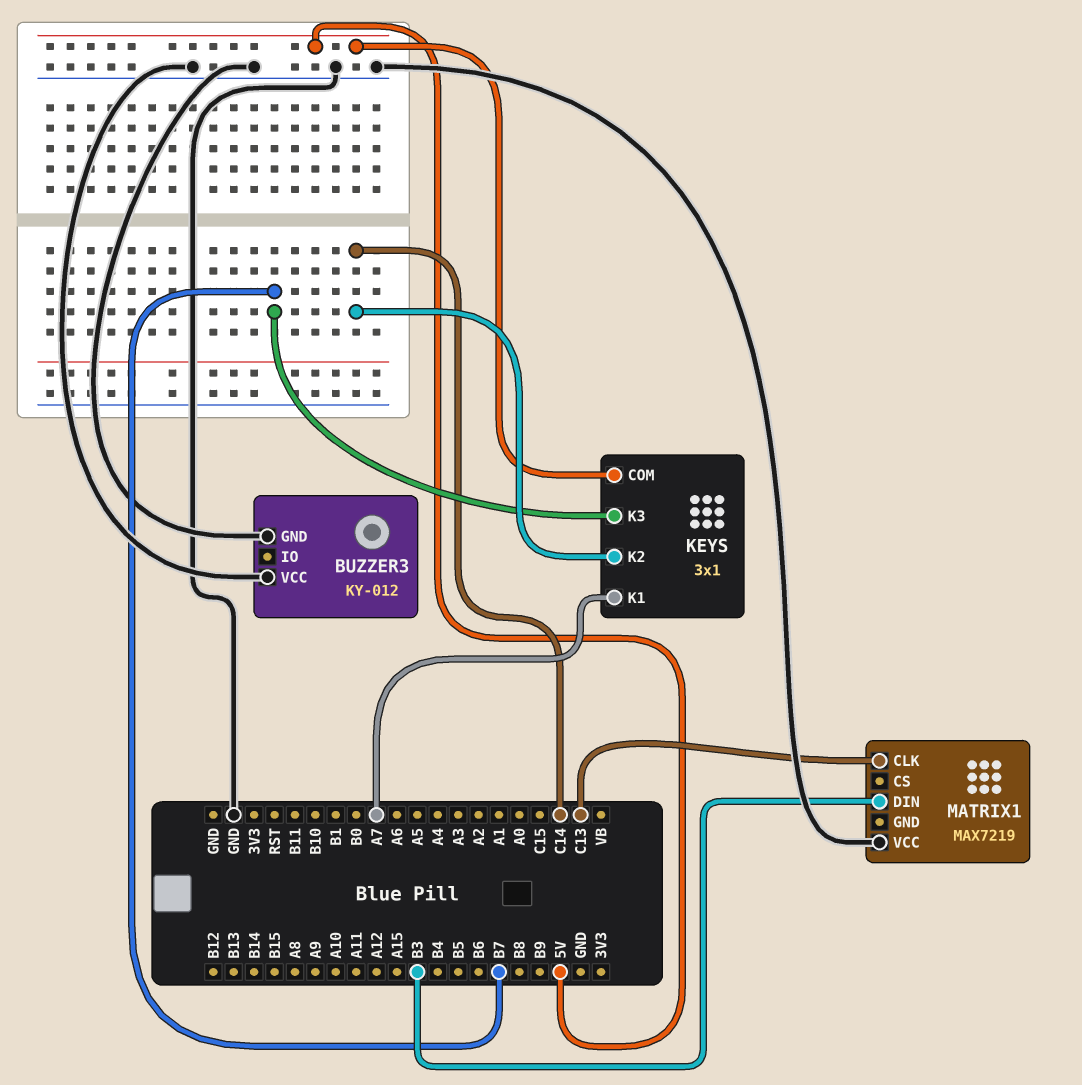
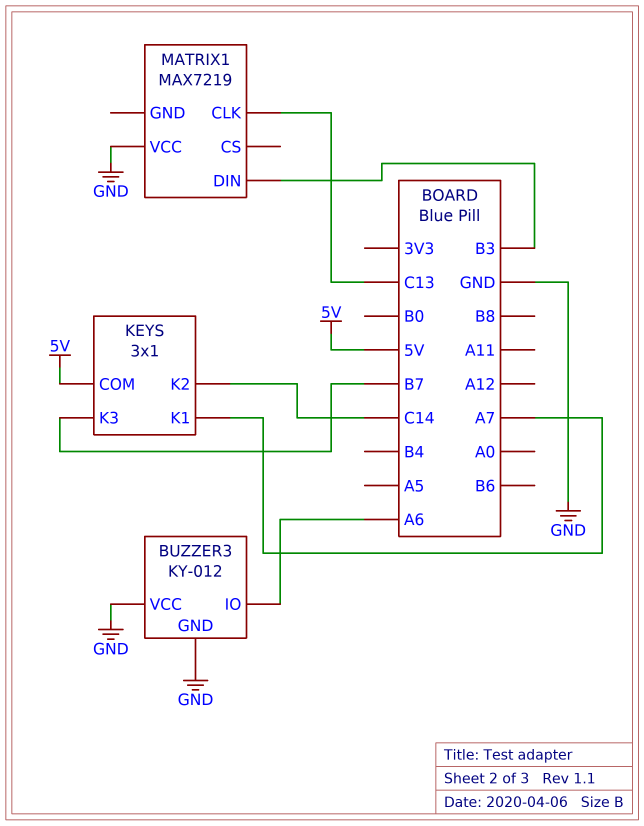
BUZZER3 pin IO: none -> A6

